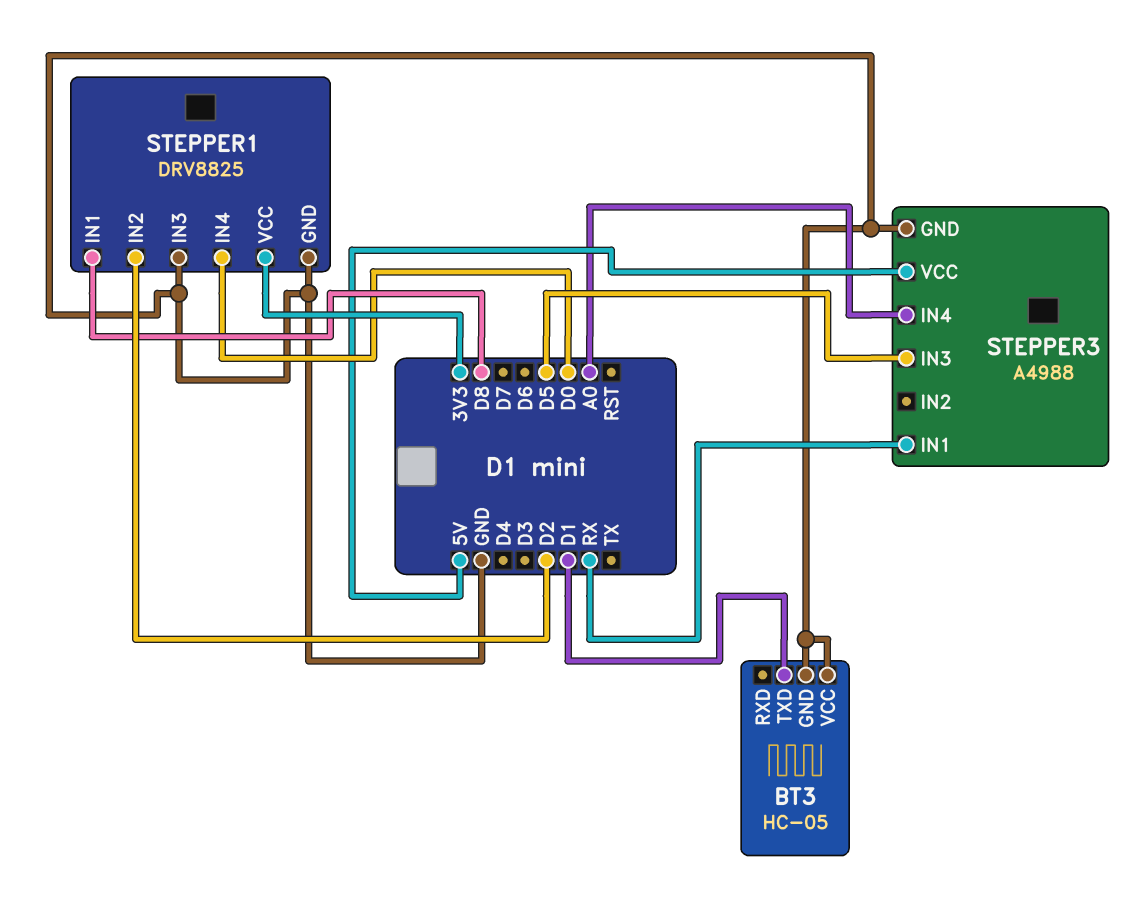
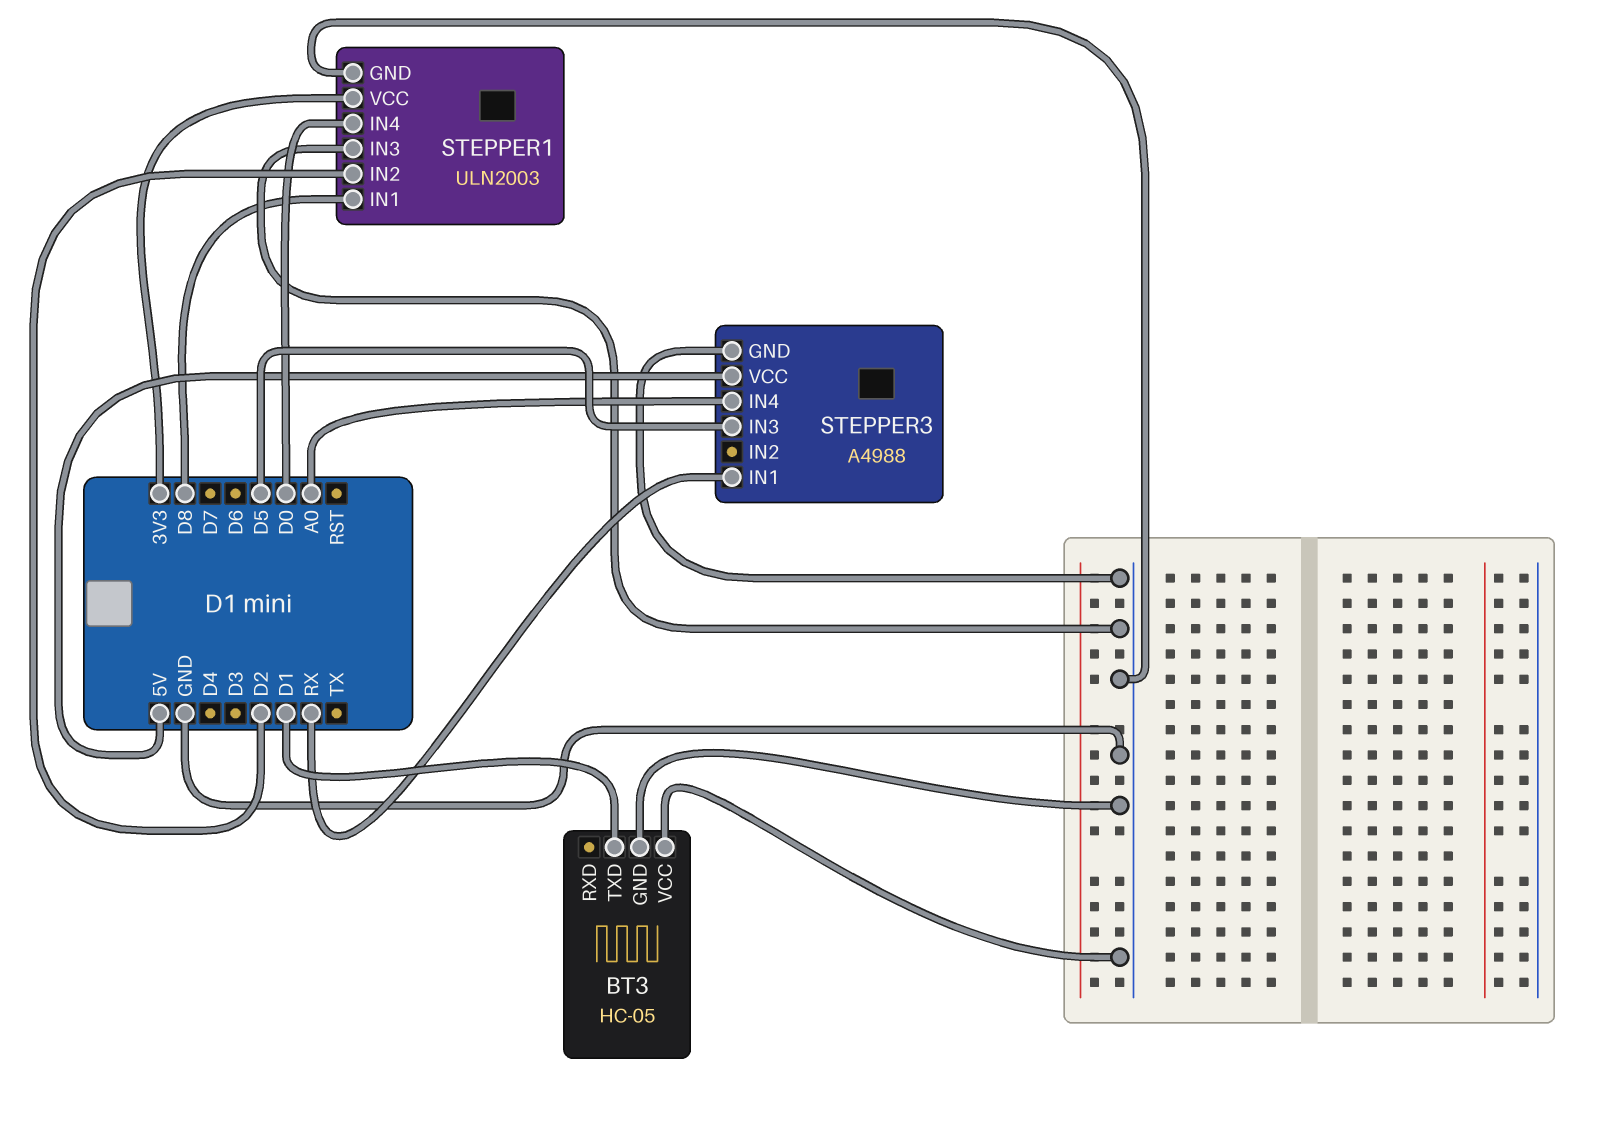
STEPPER1: DRV8825 -> ULN2003

